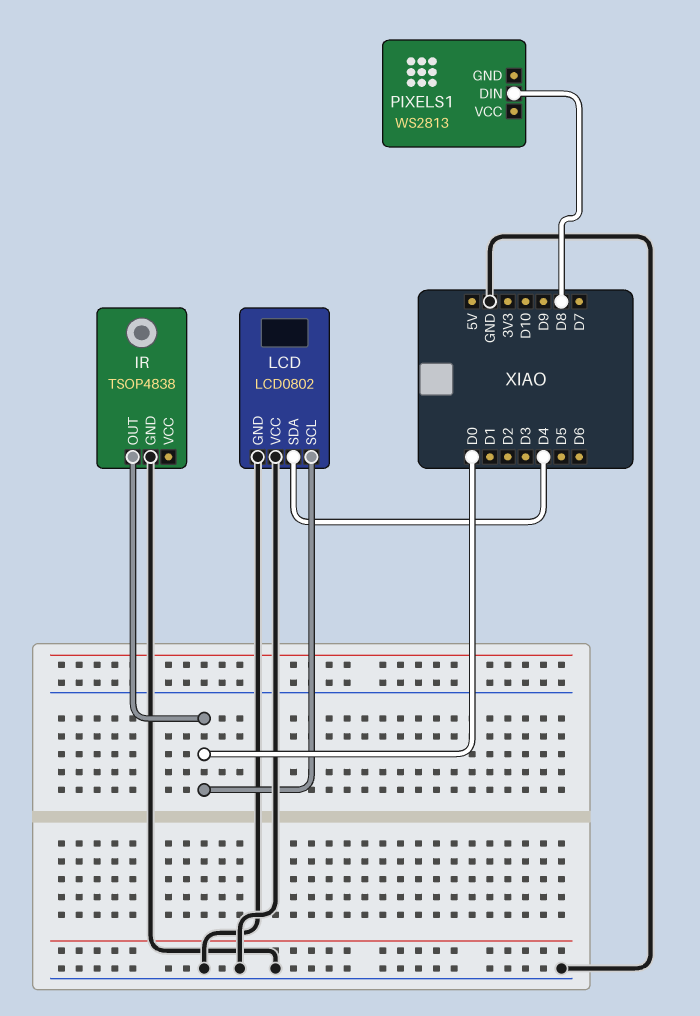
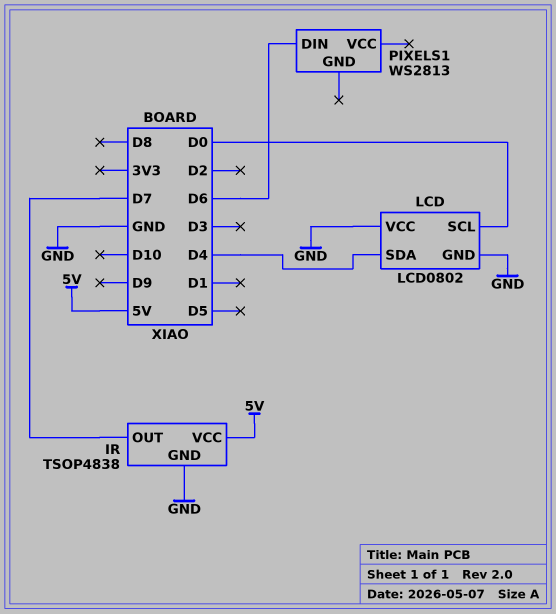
IR pin OUT: D0 -> D7
IR pin VCC: none -> 5V
PIXELS1 pin DIN: D8 -> D6

